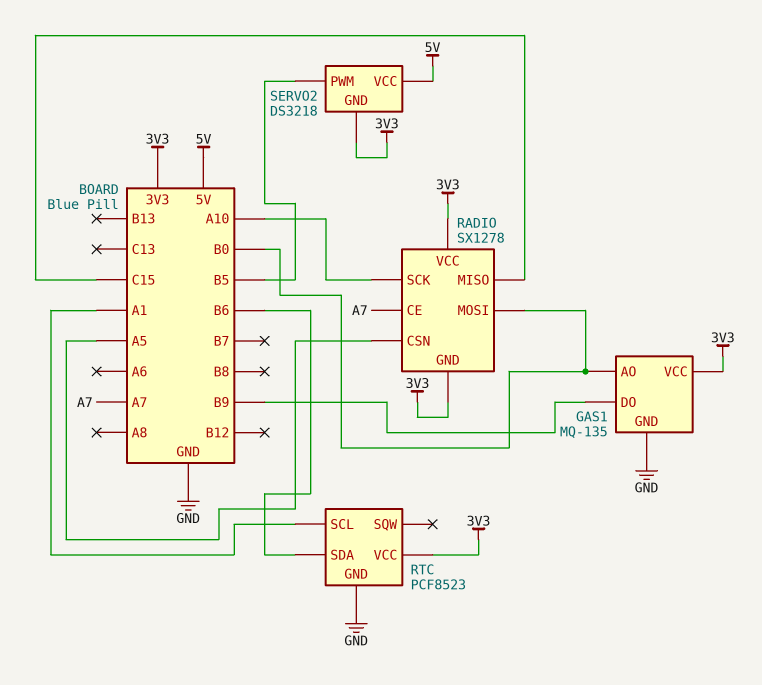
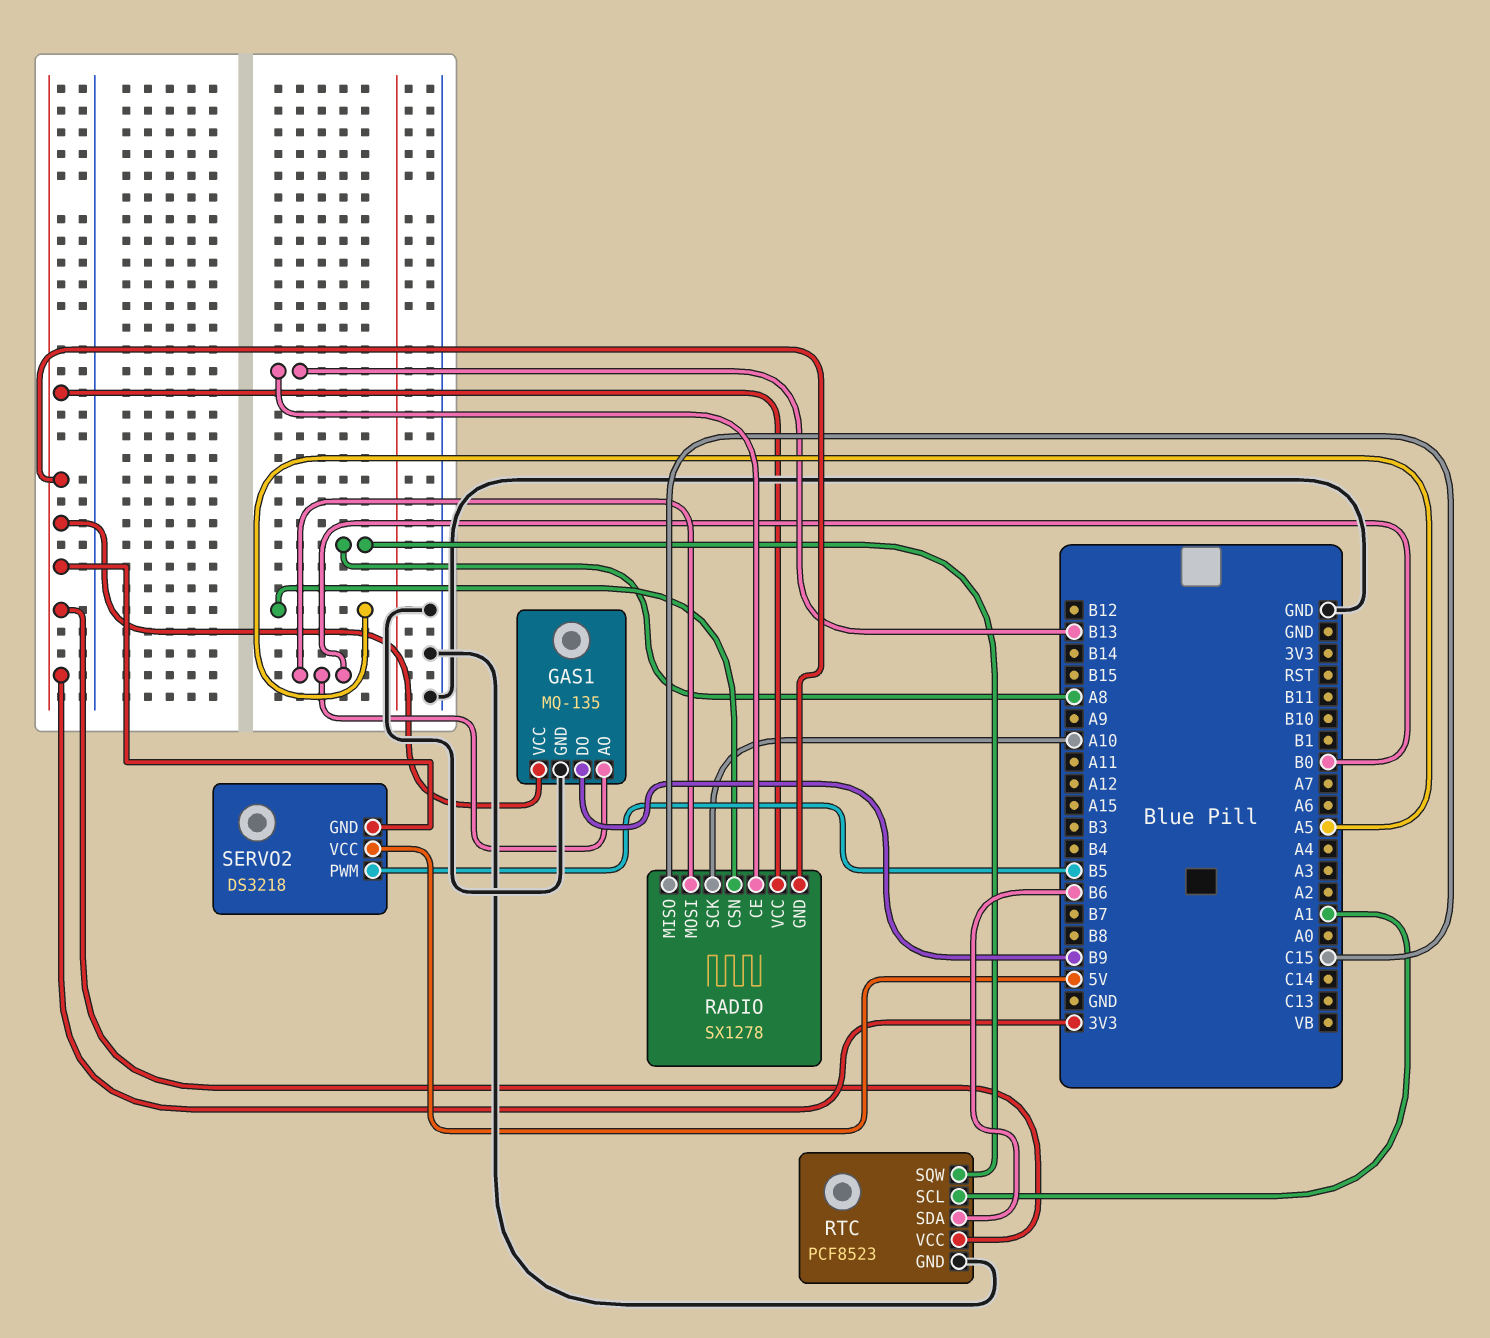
RADIO pin CE: A7 -> B13
RTC pin SQW: none -> A8

